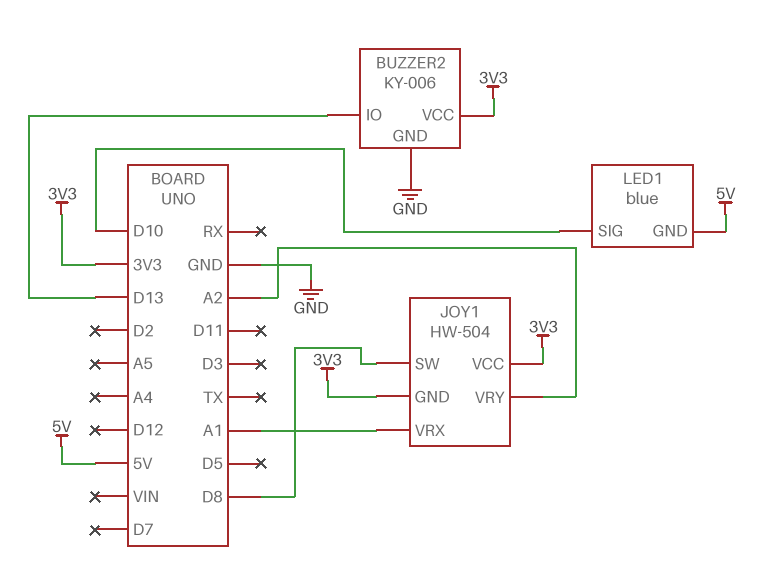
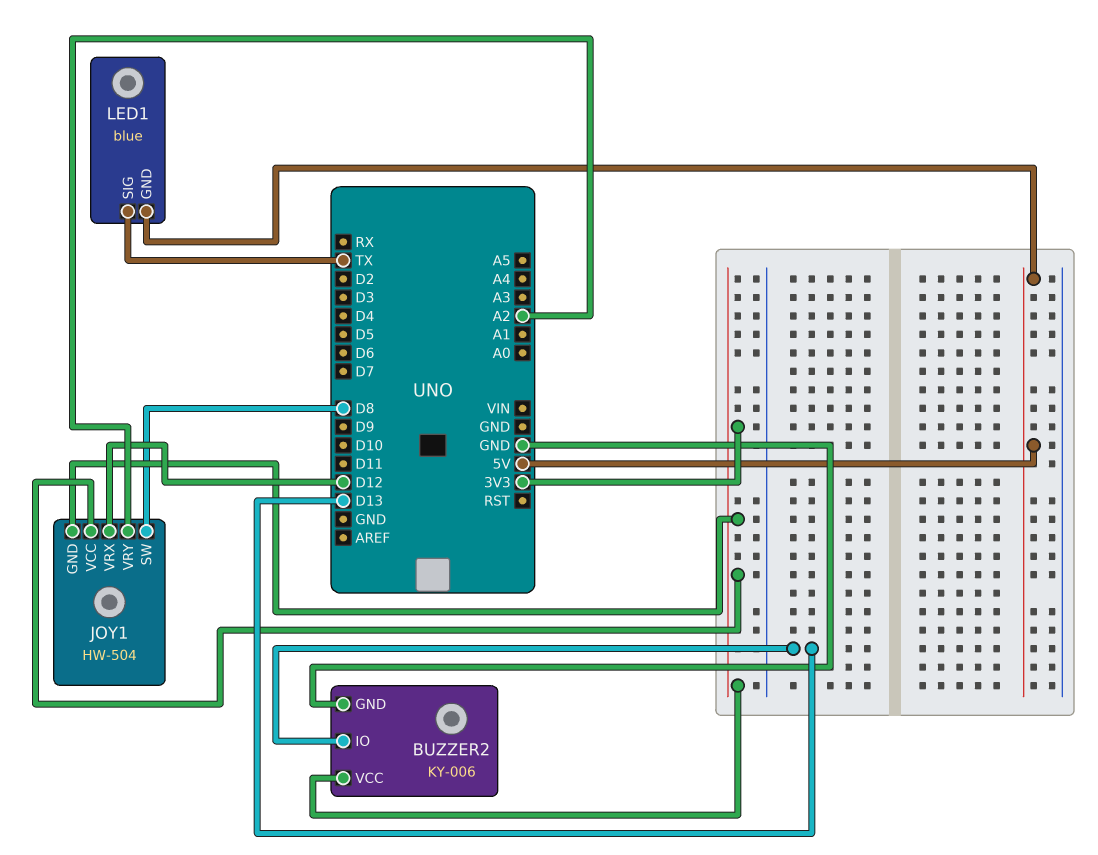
JOY1 pin VRX: A1 -> D12
LED1 pin SIG: D10 -> TX

